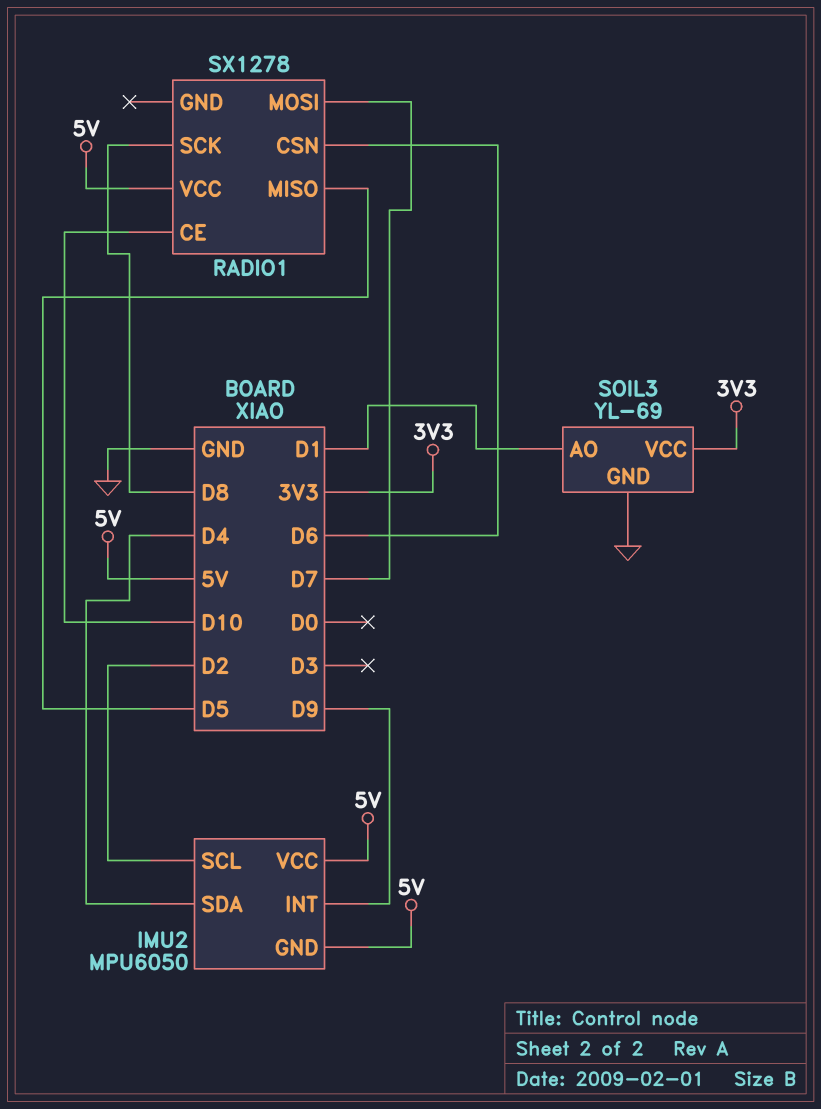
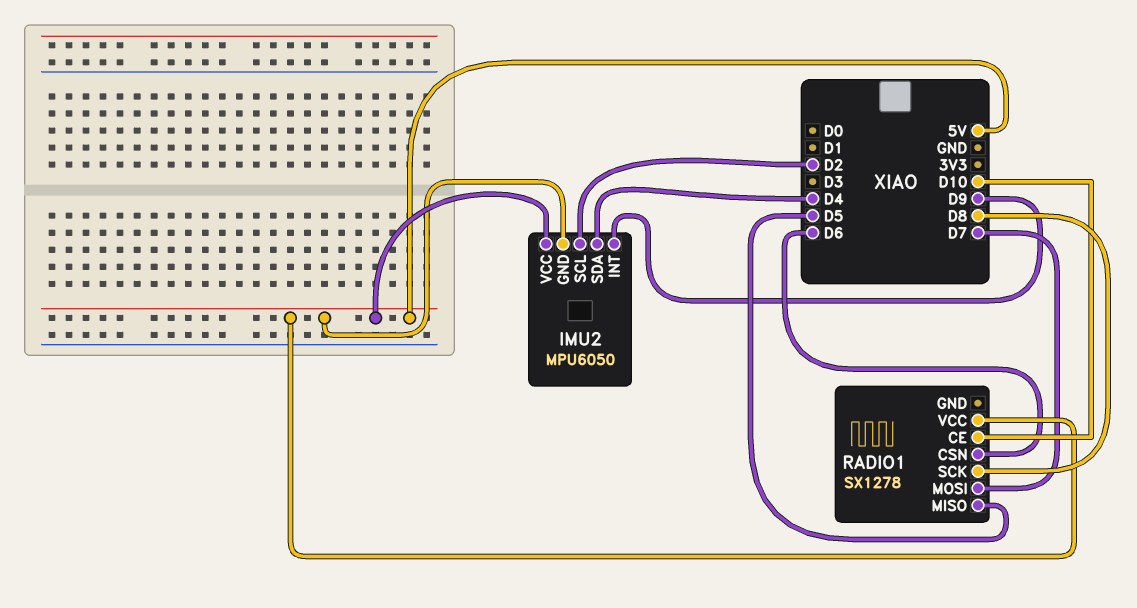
SOIL3: YL-69 -> none
SOIL3 pin AO: D1 -> none
SOIL3 pin GND: GND -> none
SOIL3 pin VCC: 3V3 -> none

